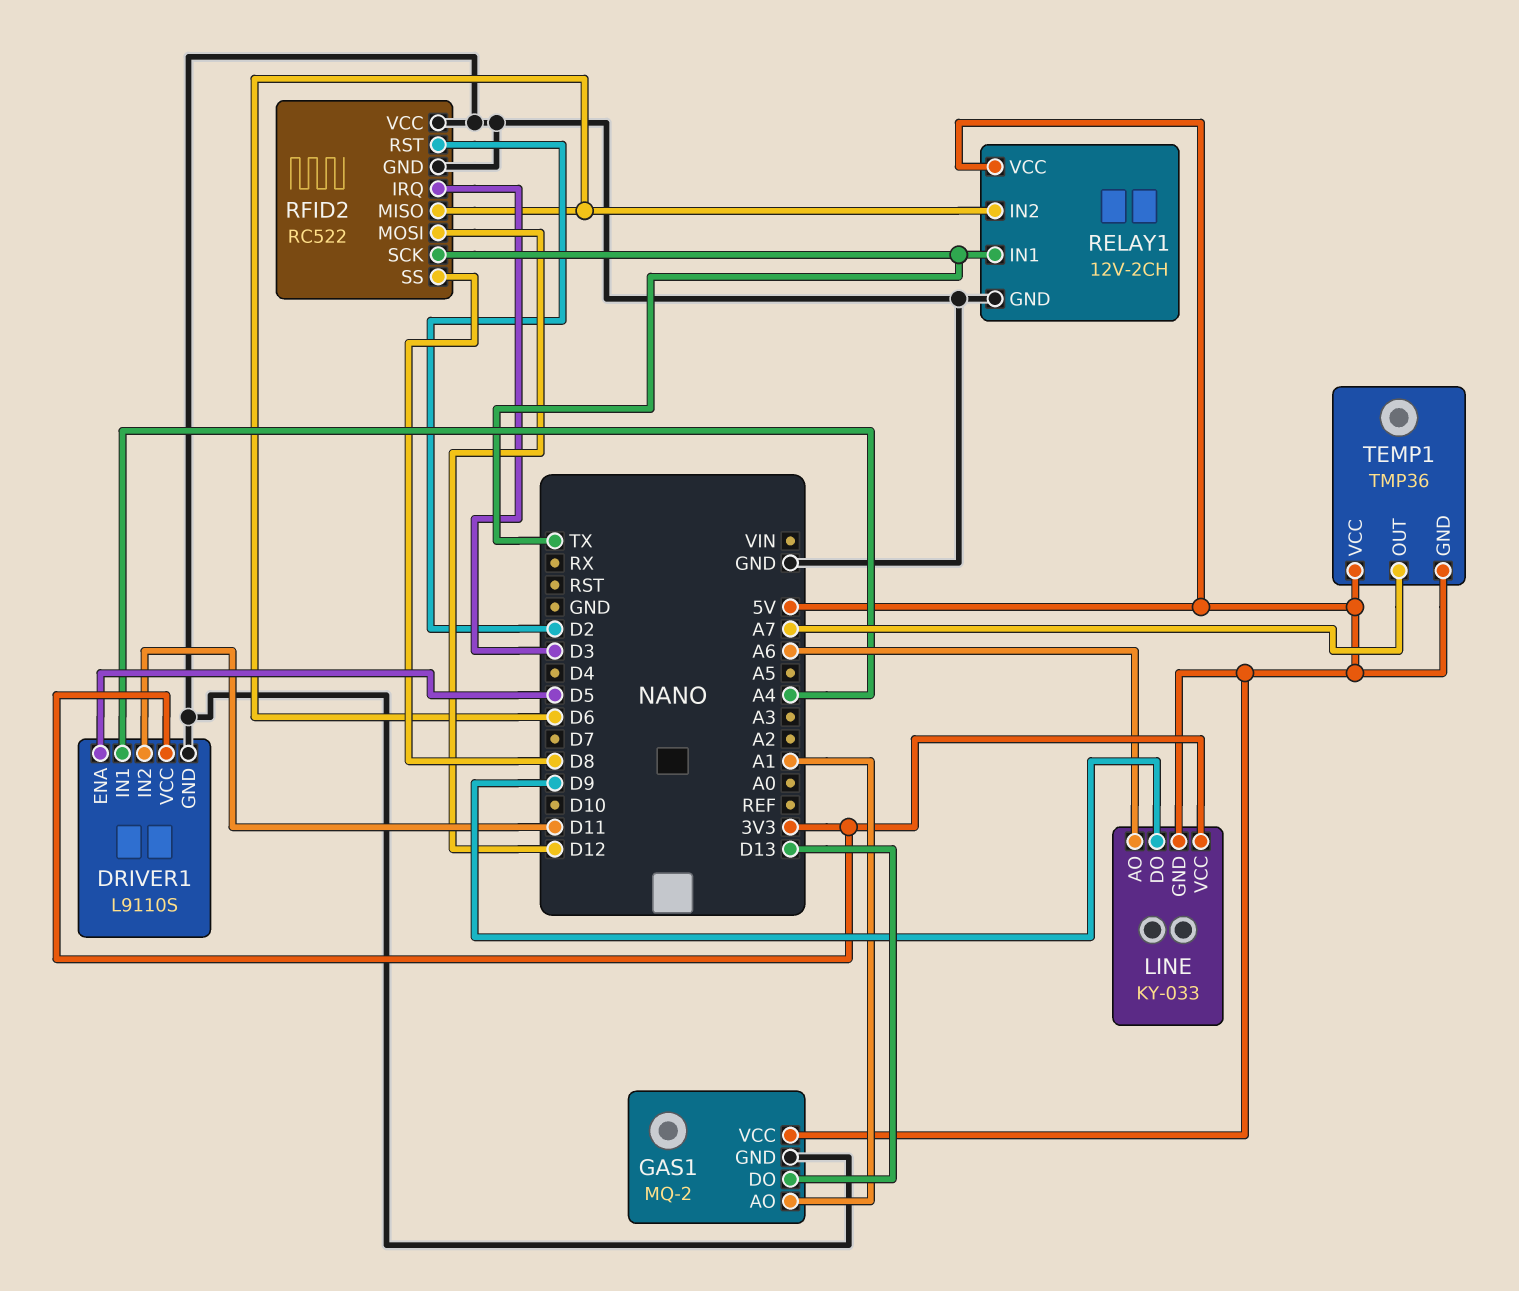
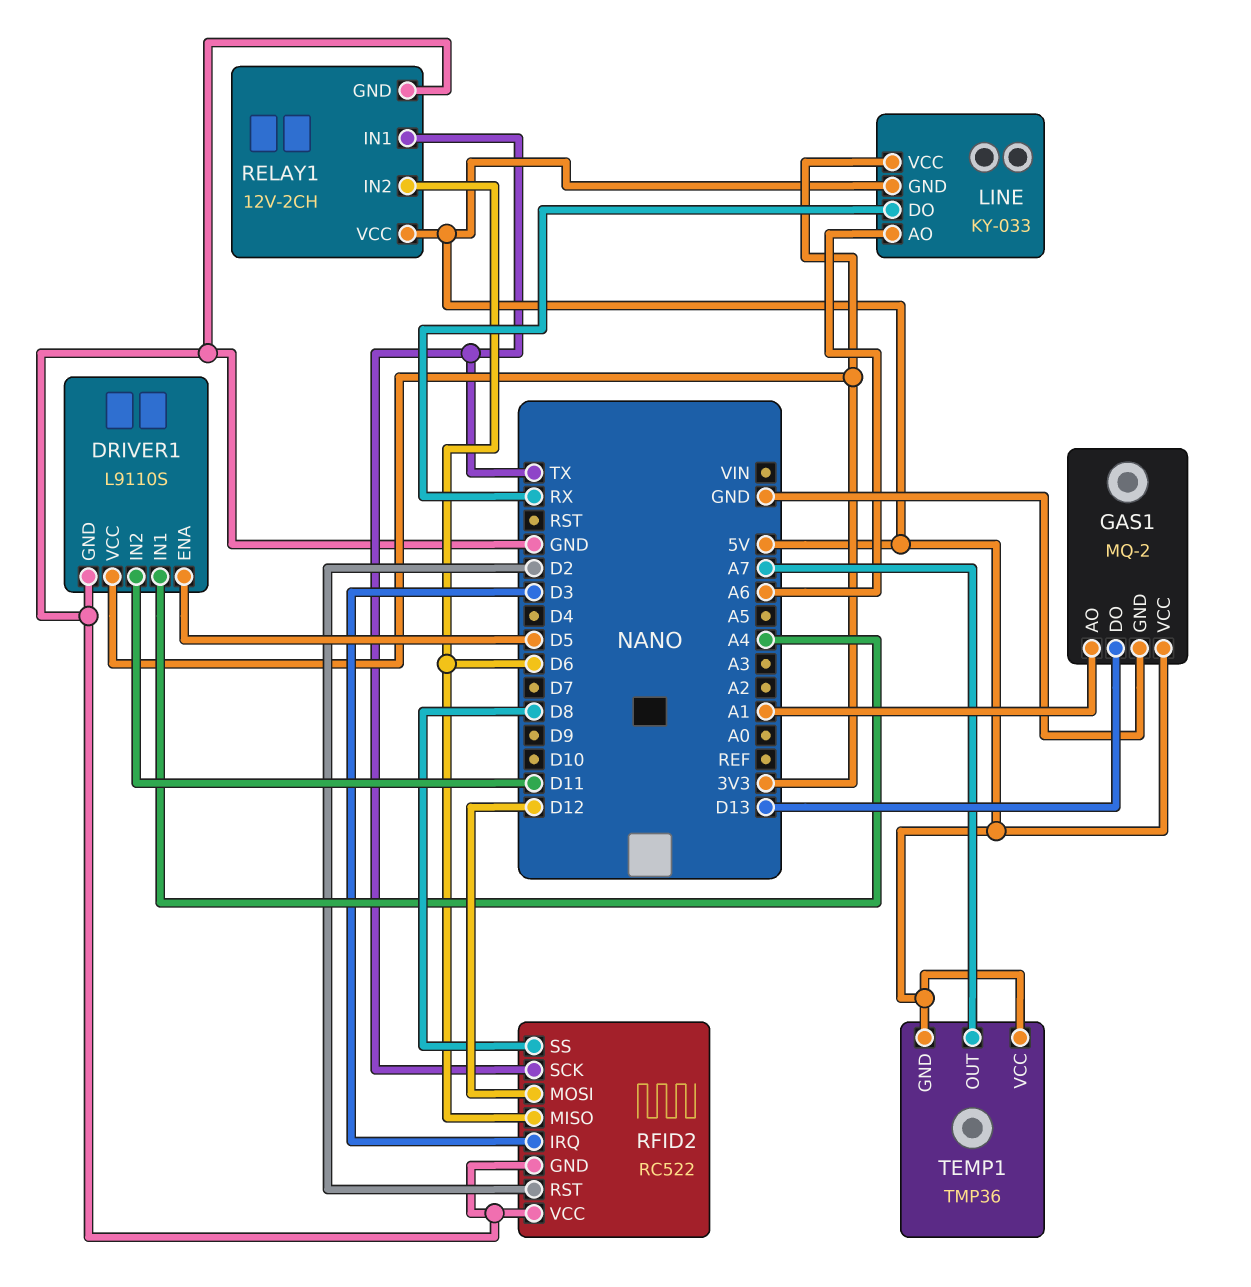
LINE pin DO: D9 -> RX

